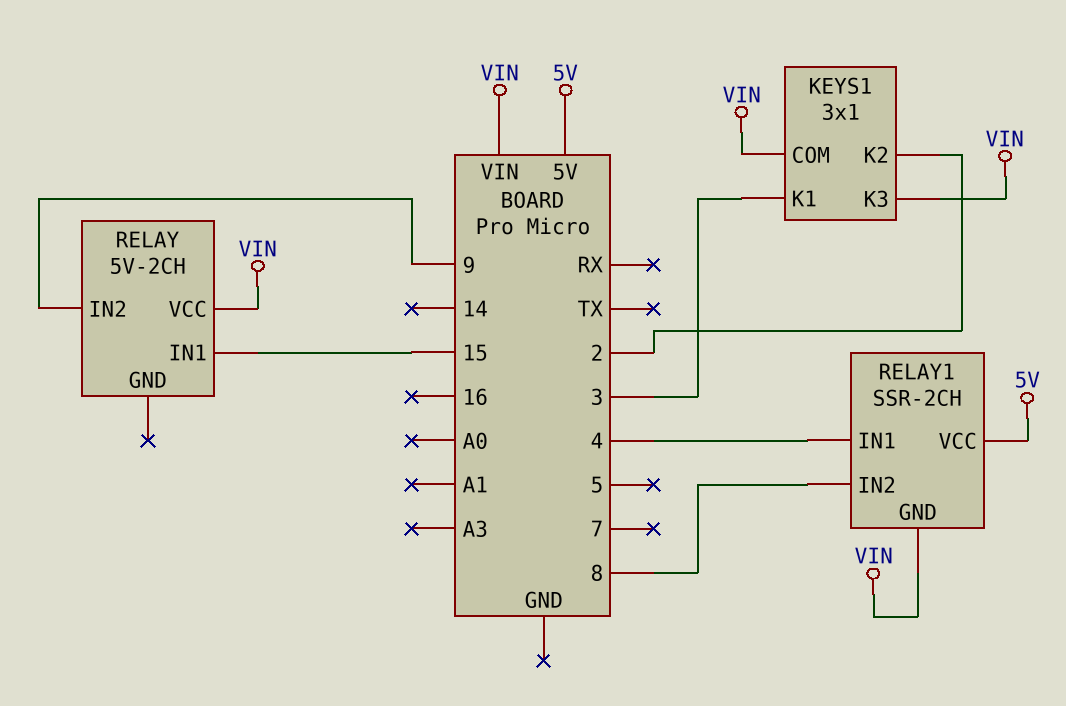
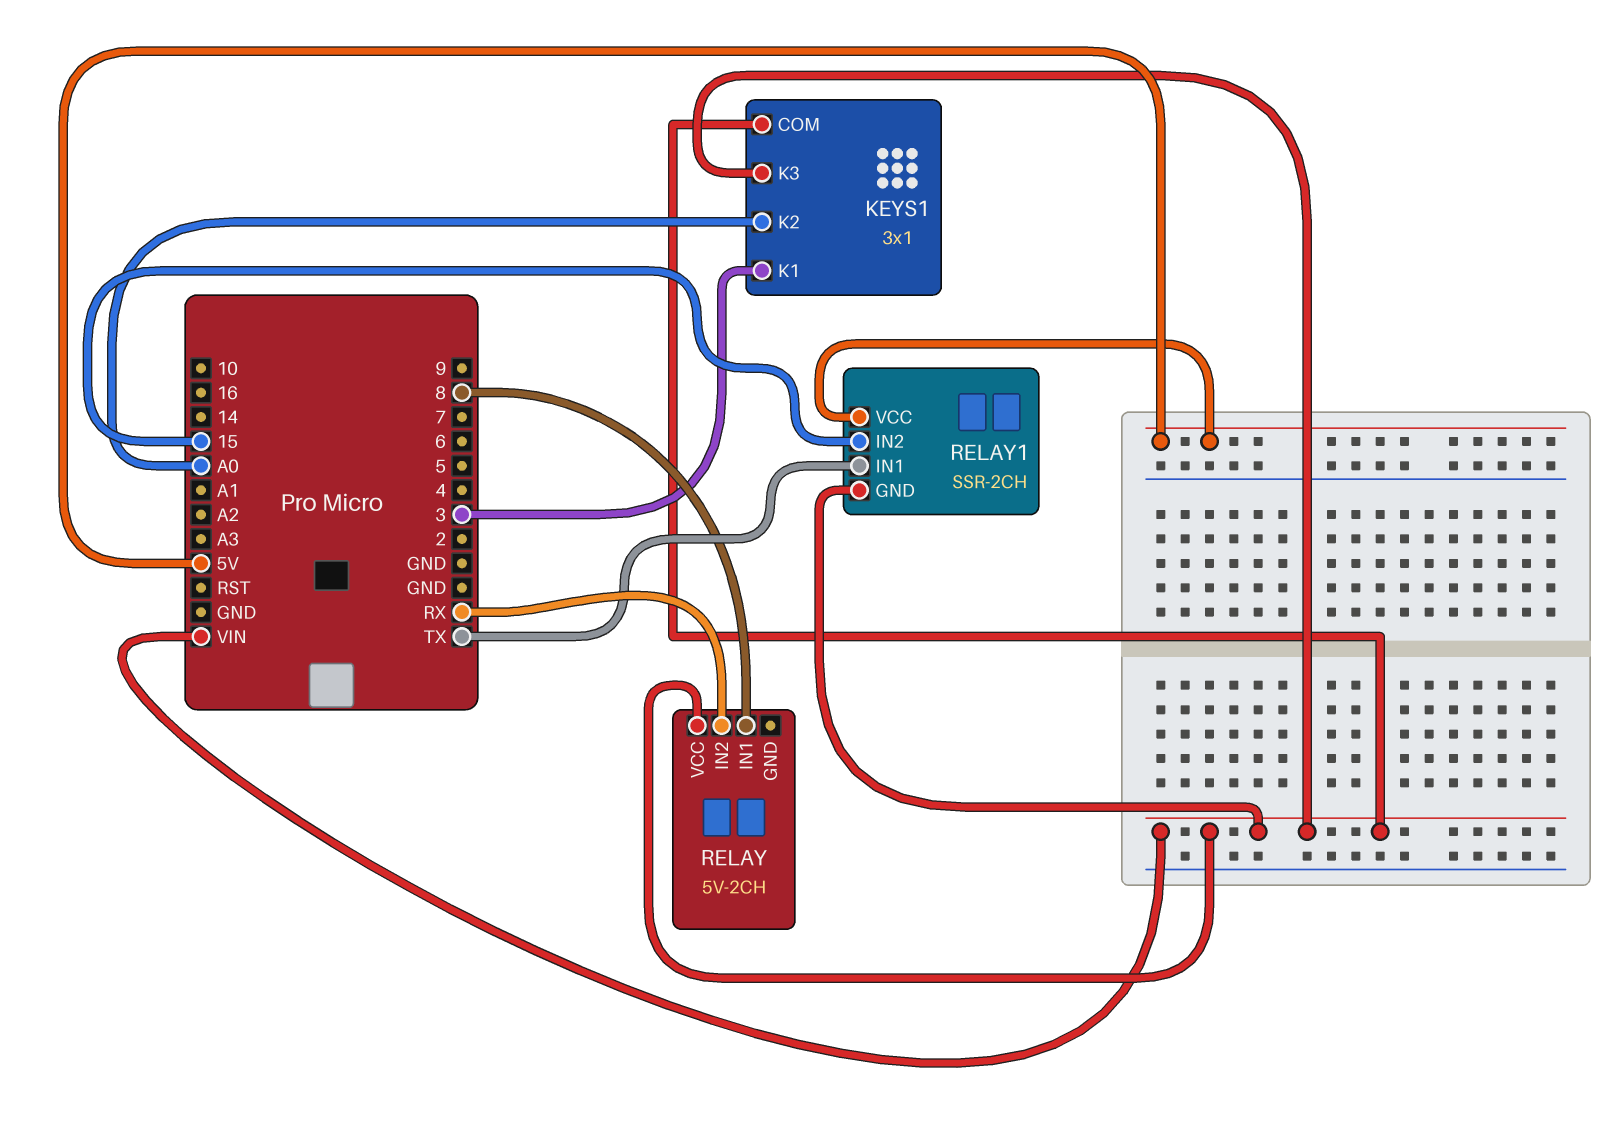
KEYS1 pin K2: 2 -> A0
RELAY pin IN1: 15 -> 8
RELAY pin IN2: 9 -> RX
RELAY1 pin IN1: 4 -> TX
RELAY1 pin IN2: 8 -> 15

